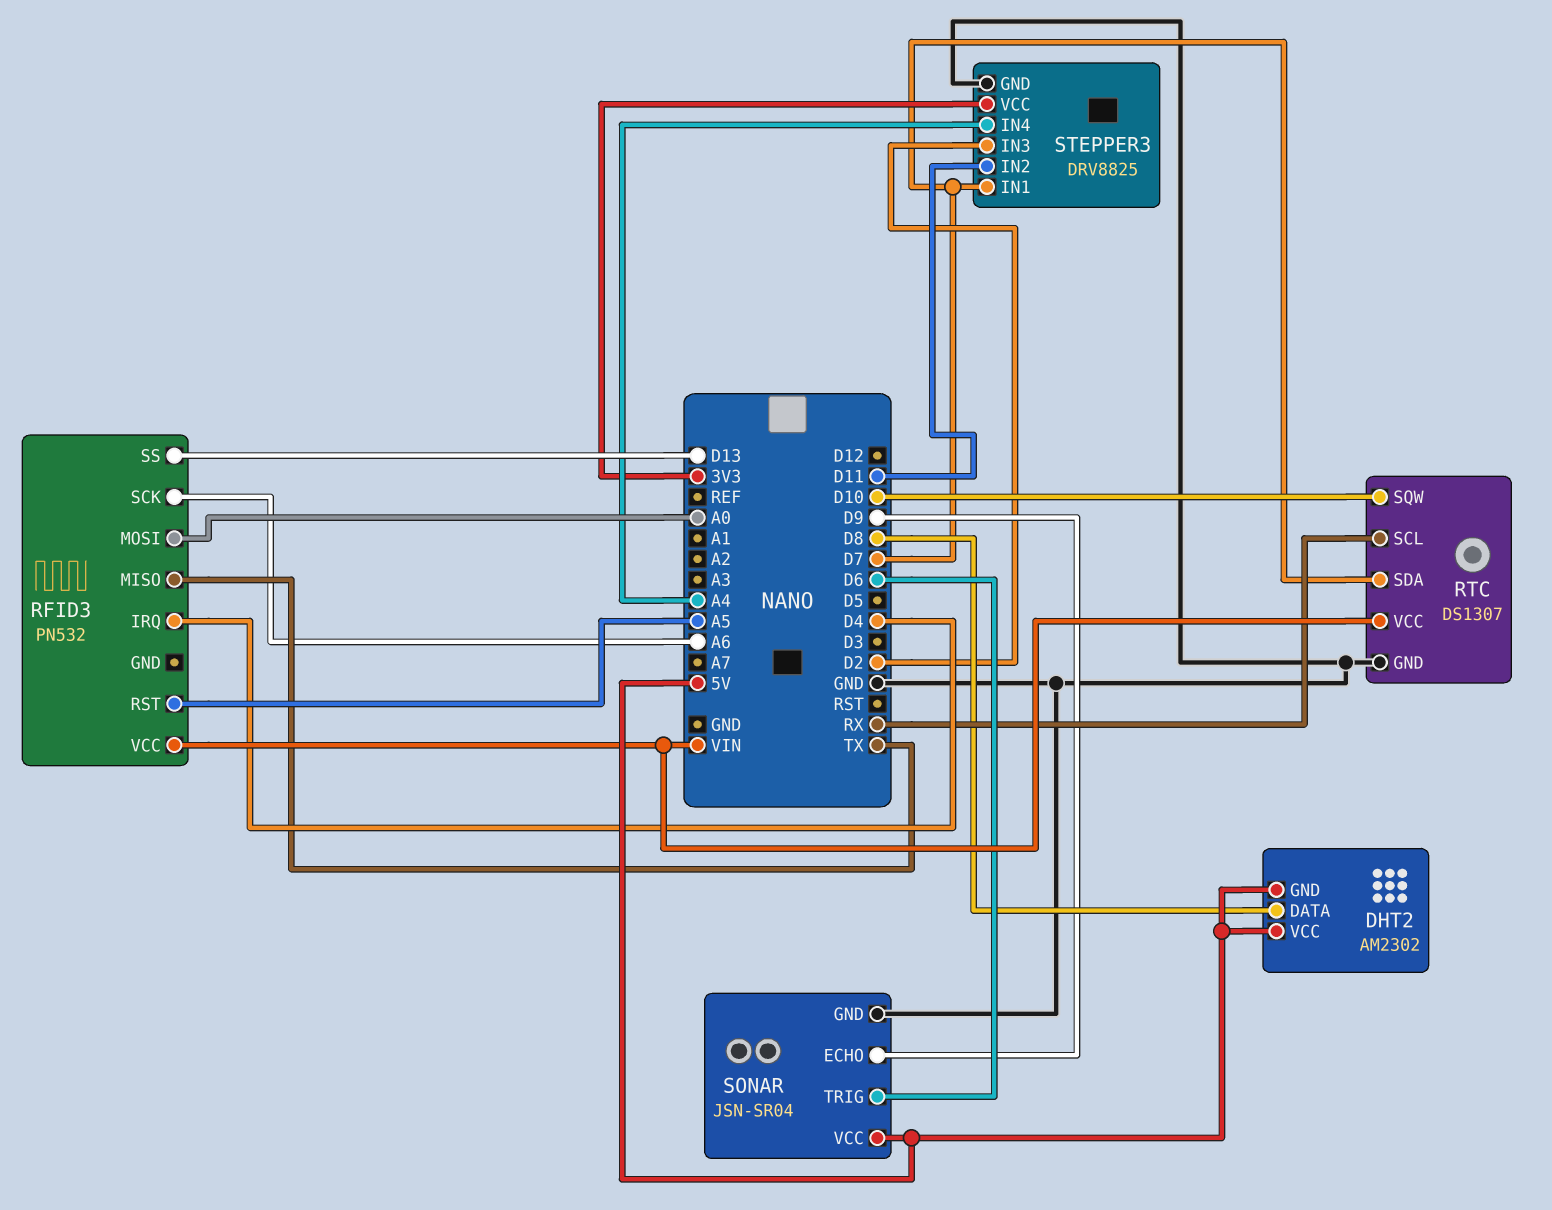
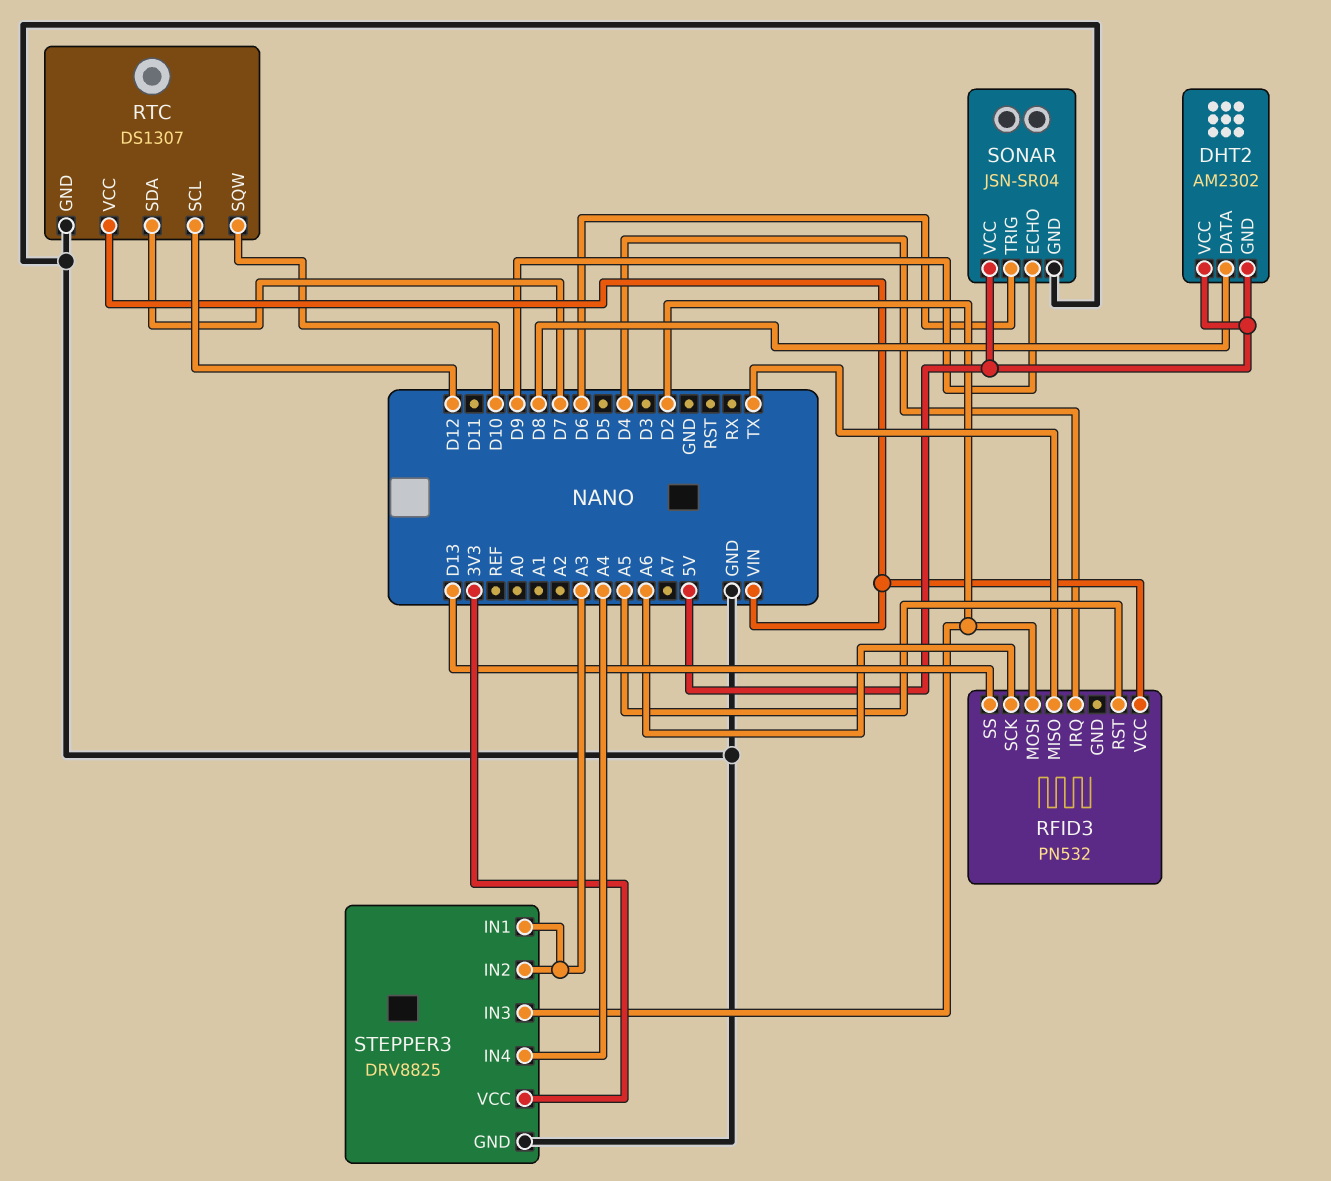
RFID3 pin MOSI: A0 -> D2
RTC pin SCL: RX -> D12
STEPPER3 pin IN1: D7 -> A3
STEPPER3 pin IN2: D11 -> A3

